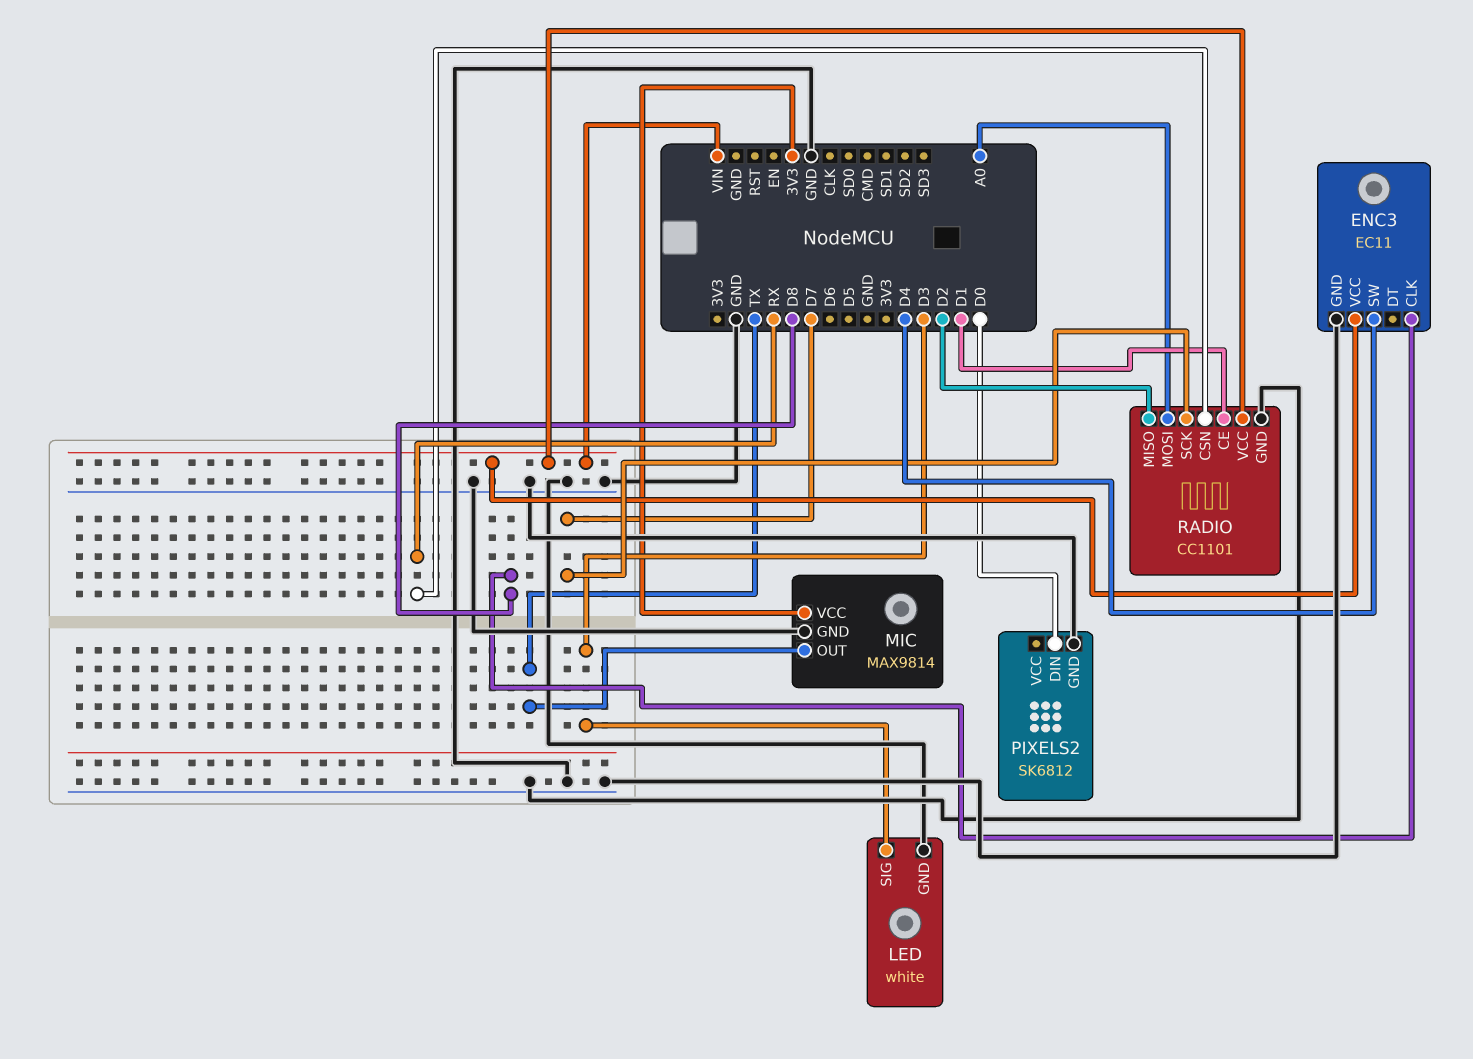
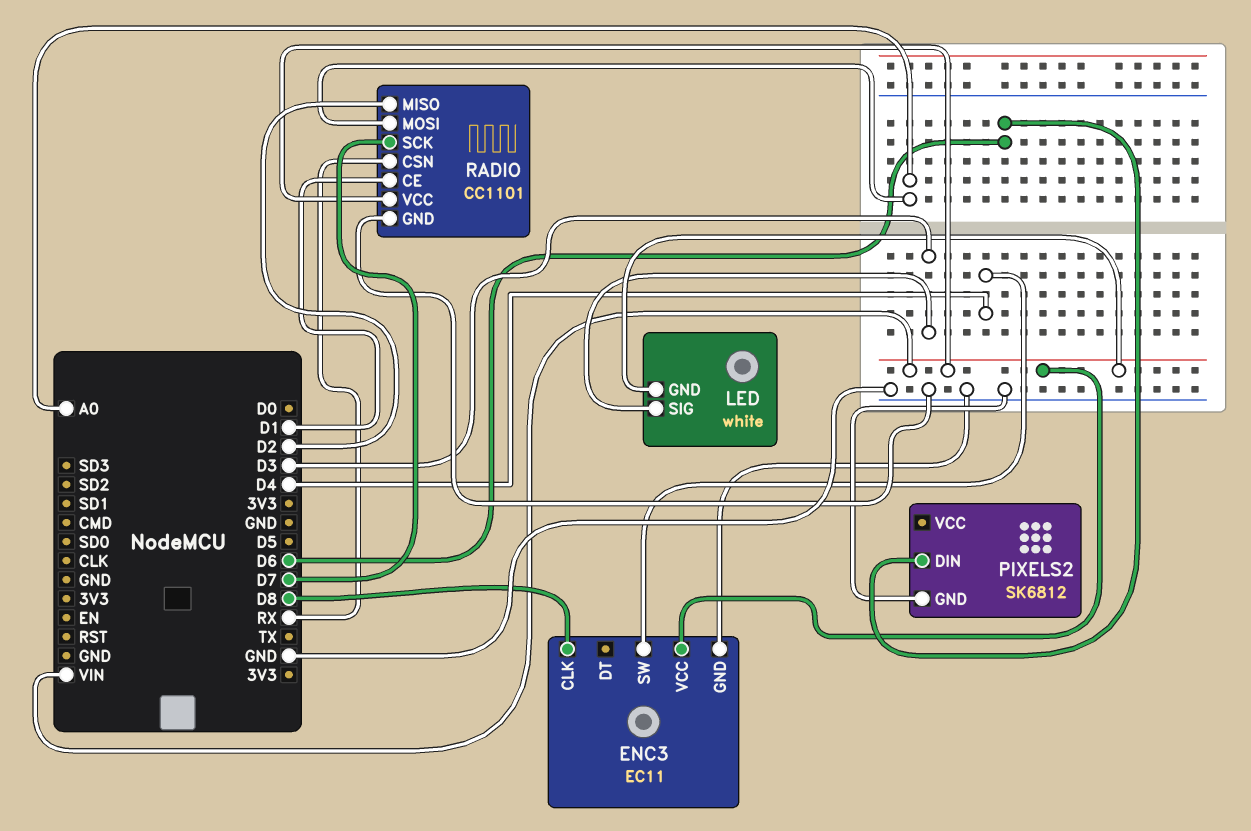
LED pin GND: GND -> VIN
MIC: MAX9814 -> none
MIC pin GND: GND -> none
MIC pin OUT: TX -> none
MIC pin VCC: 3V3 -> none
PIXELS2 pin DIN: D0 -> D6

